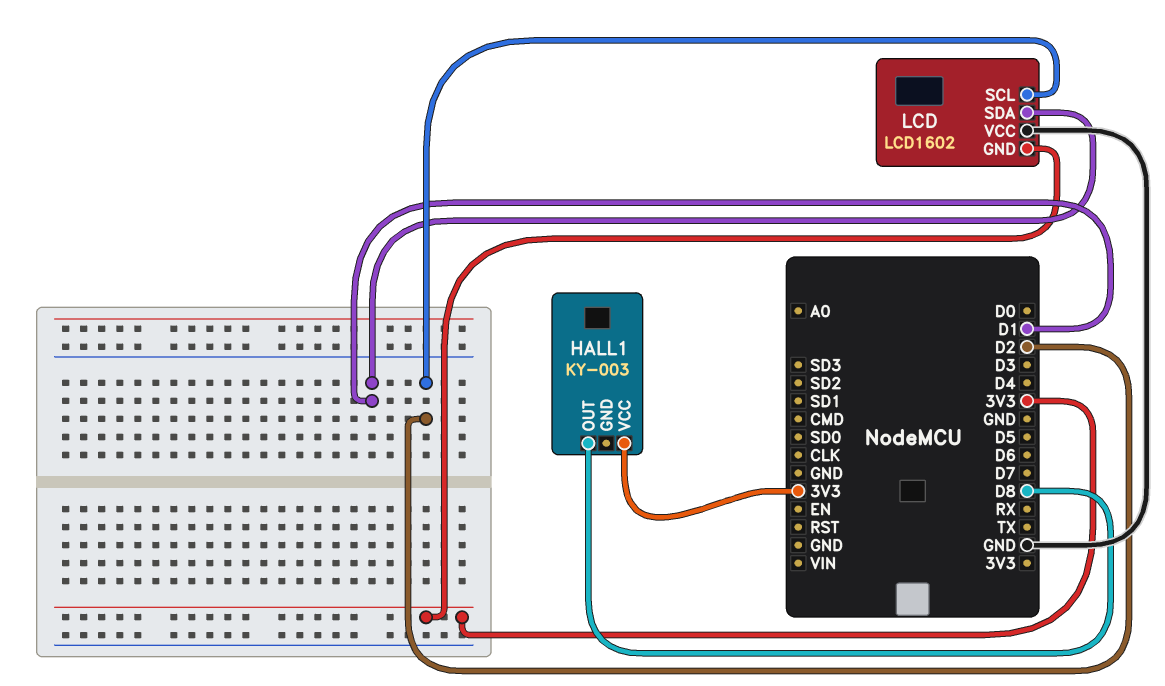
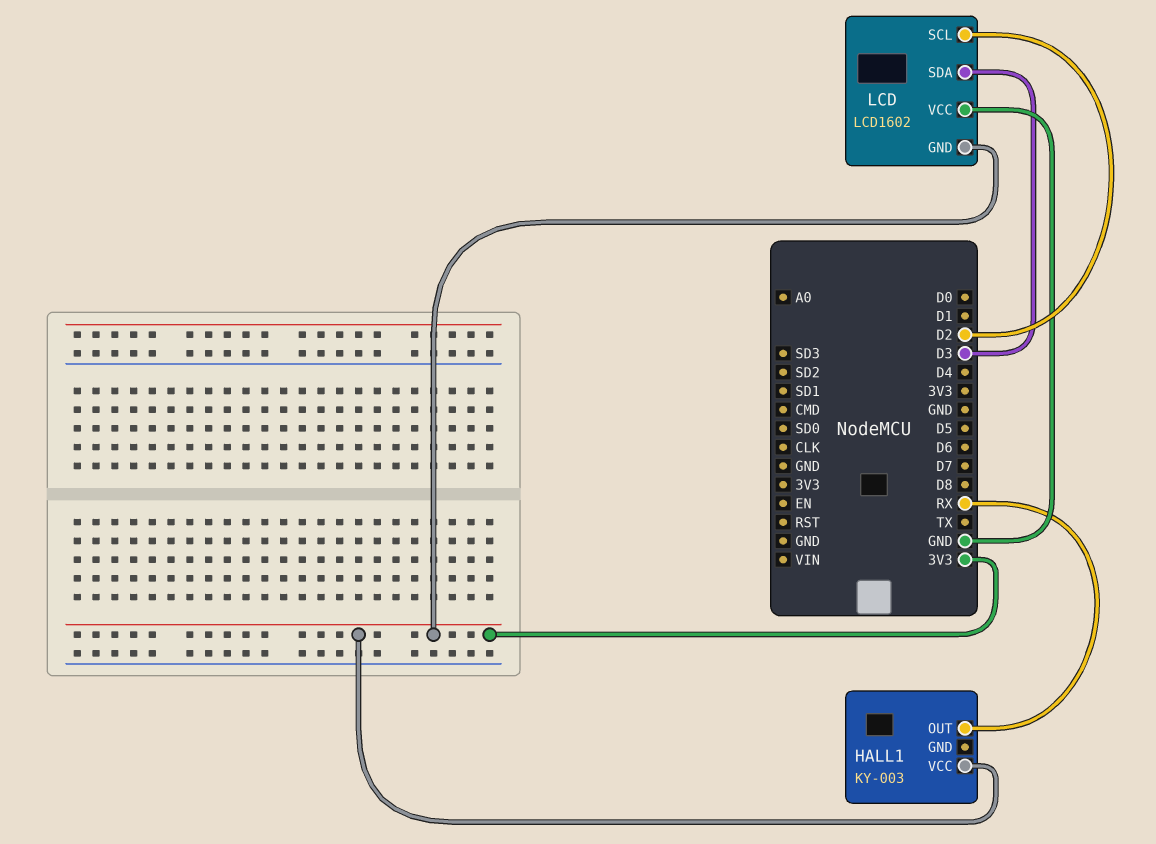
HALL1 pin OUT: D8 -> RX
LCD pin SDA: D1 -> D3

